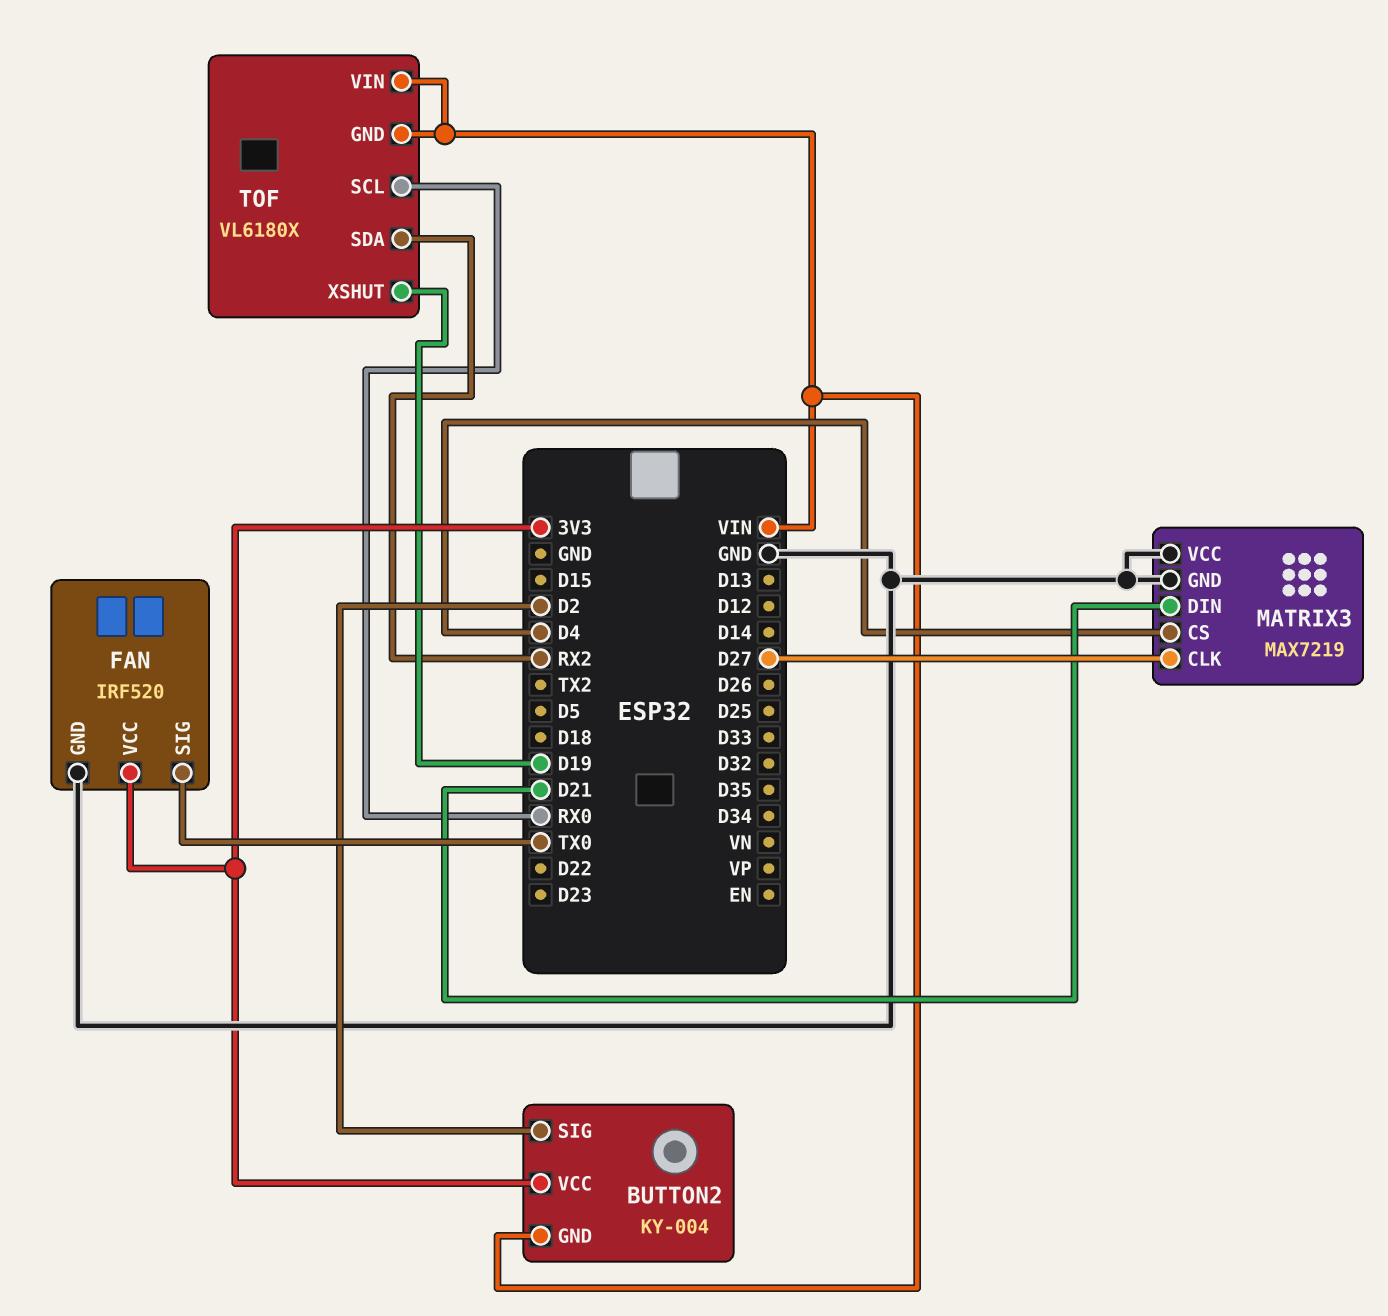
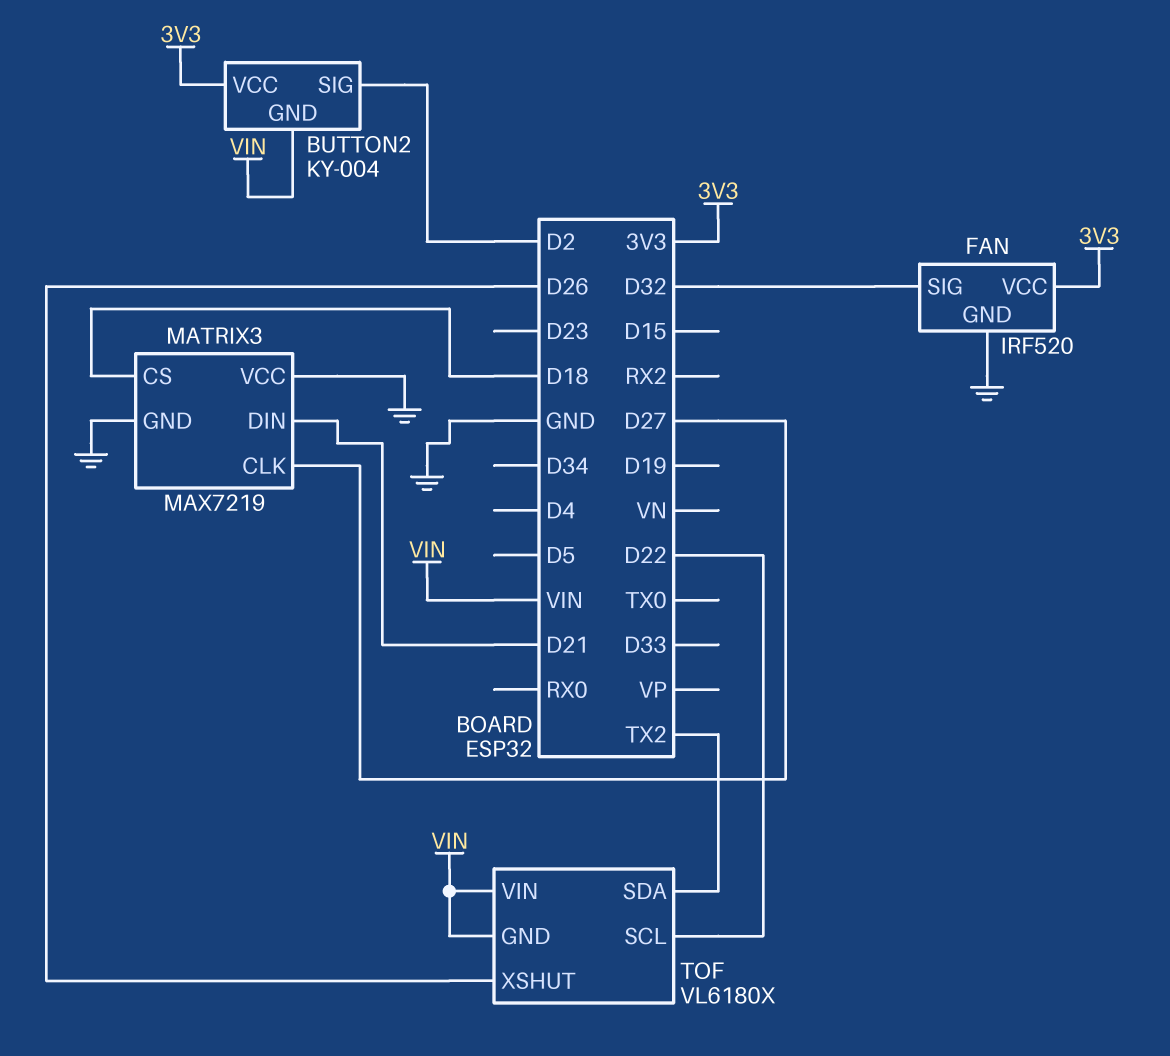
FAN pin SIG: TX0 -> D32
MATRIX3 pin CS: D4 -> D18
TOF pin SCL: RX0 -> D22
TOF pin SDA: RX2 -> TX2
TOF pin XSHUT: D19 -> D26

